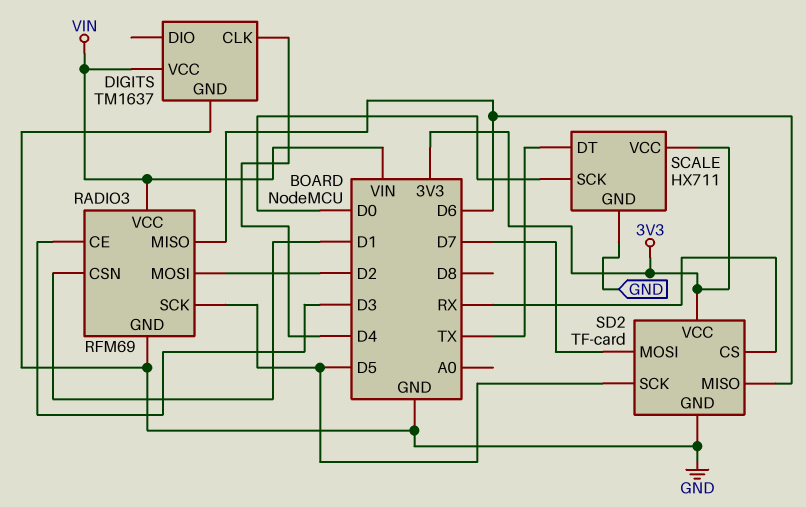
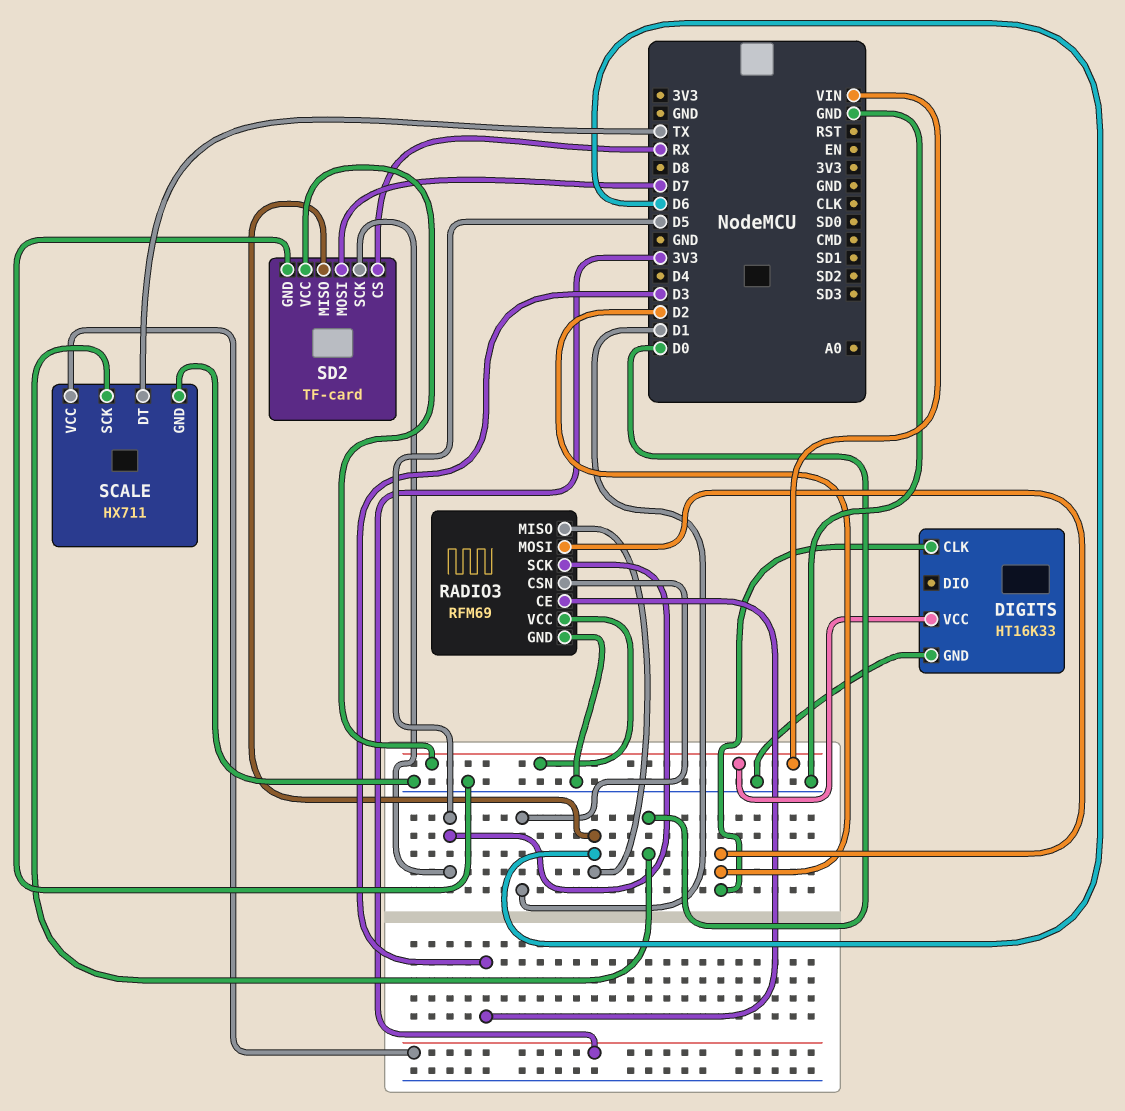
DIGITS: TM1637 -> HT16K33
DIGITS pin CLK: D4 -> D2
SD2 pin VCC: 3V3 -> VIN

